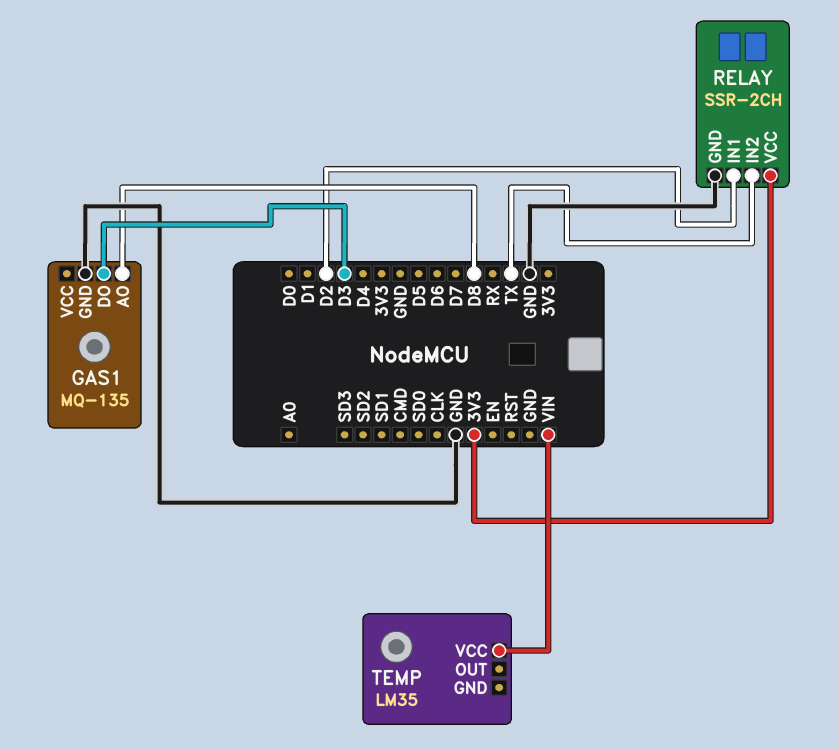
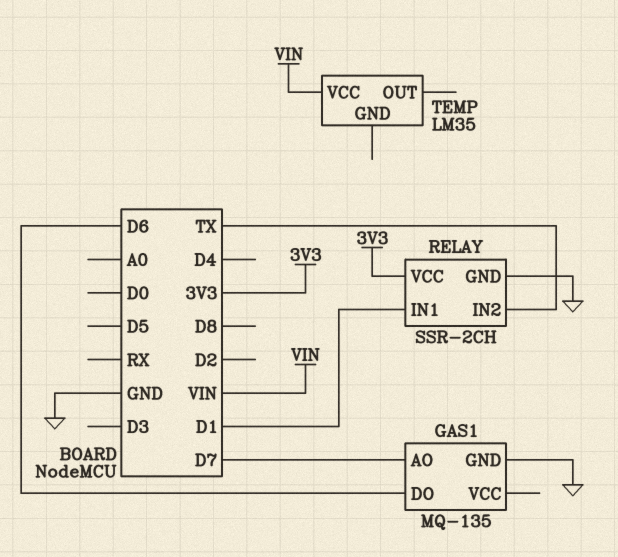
GAS1 pin AO: D8 -> D7
GAS1 pin DO: D3 -> D6
RELAY pin IN1: D2 -> D1

